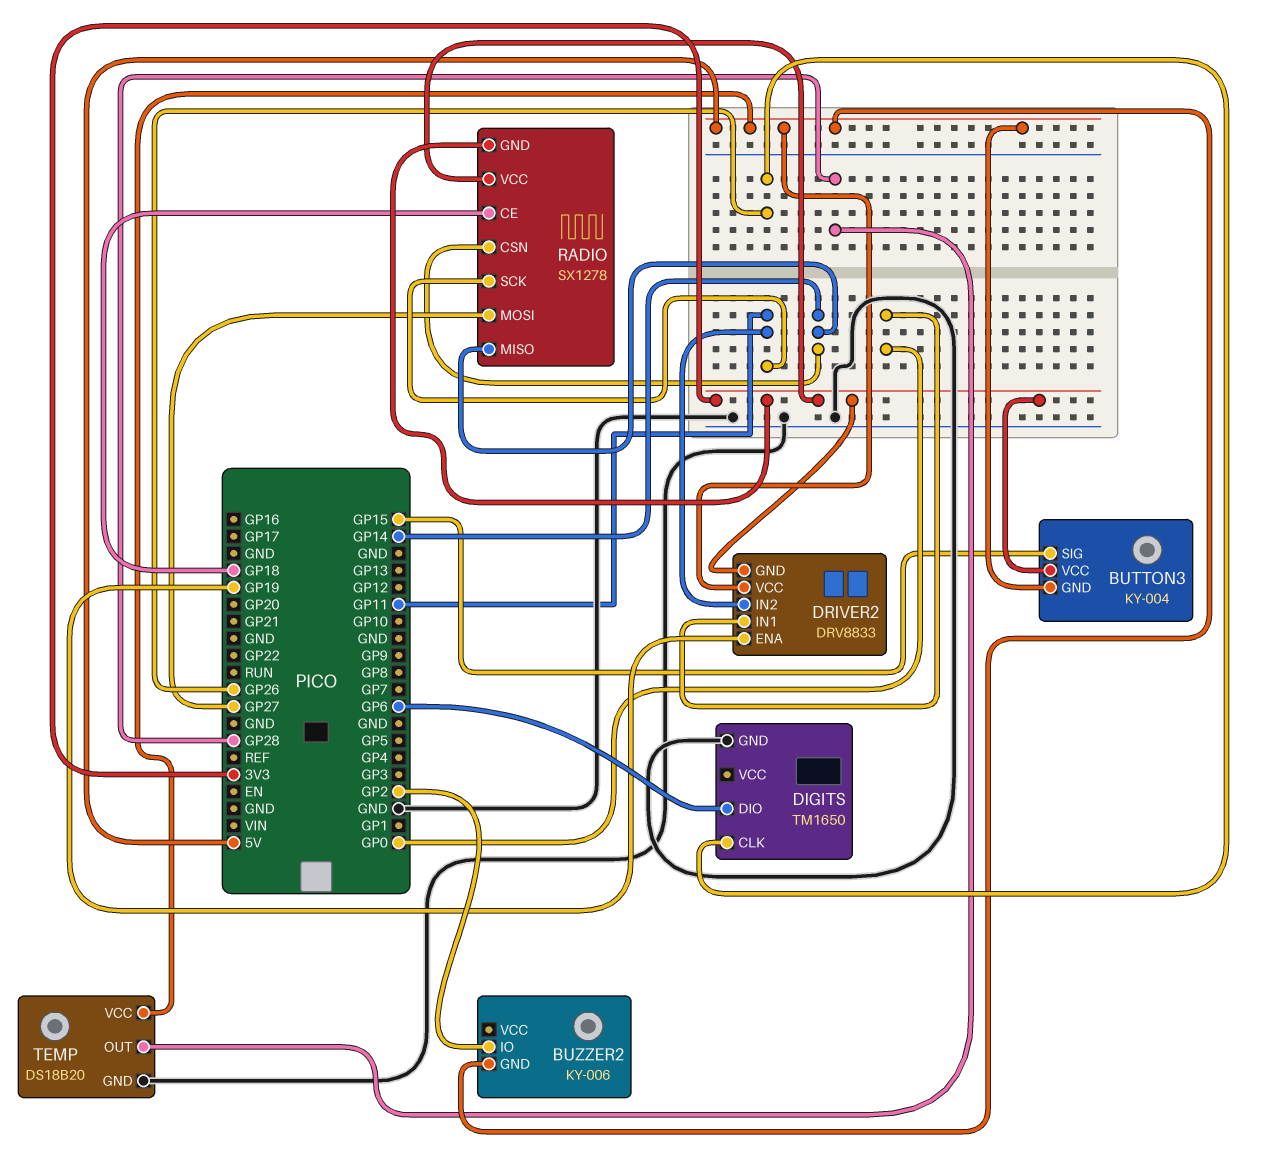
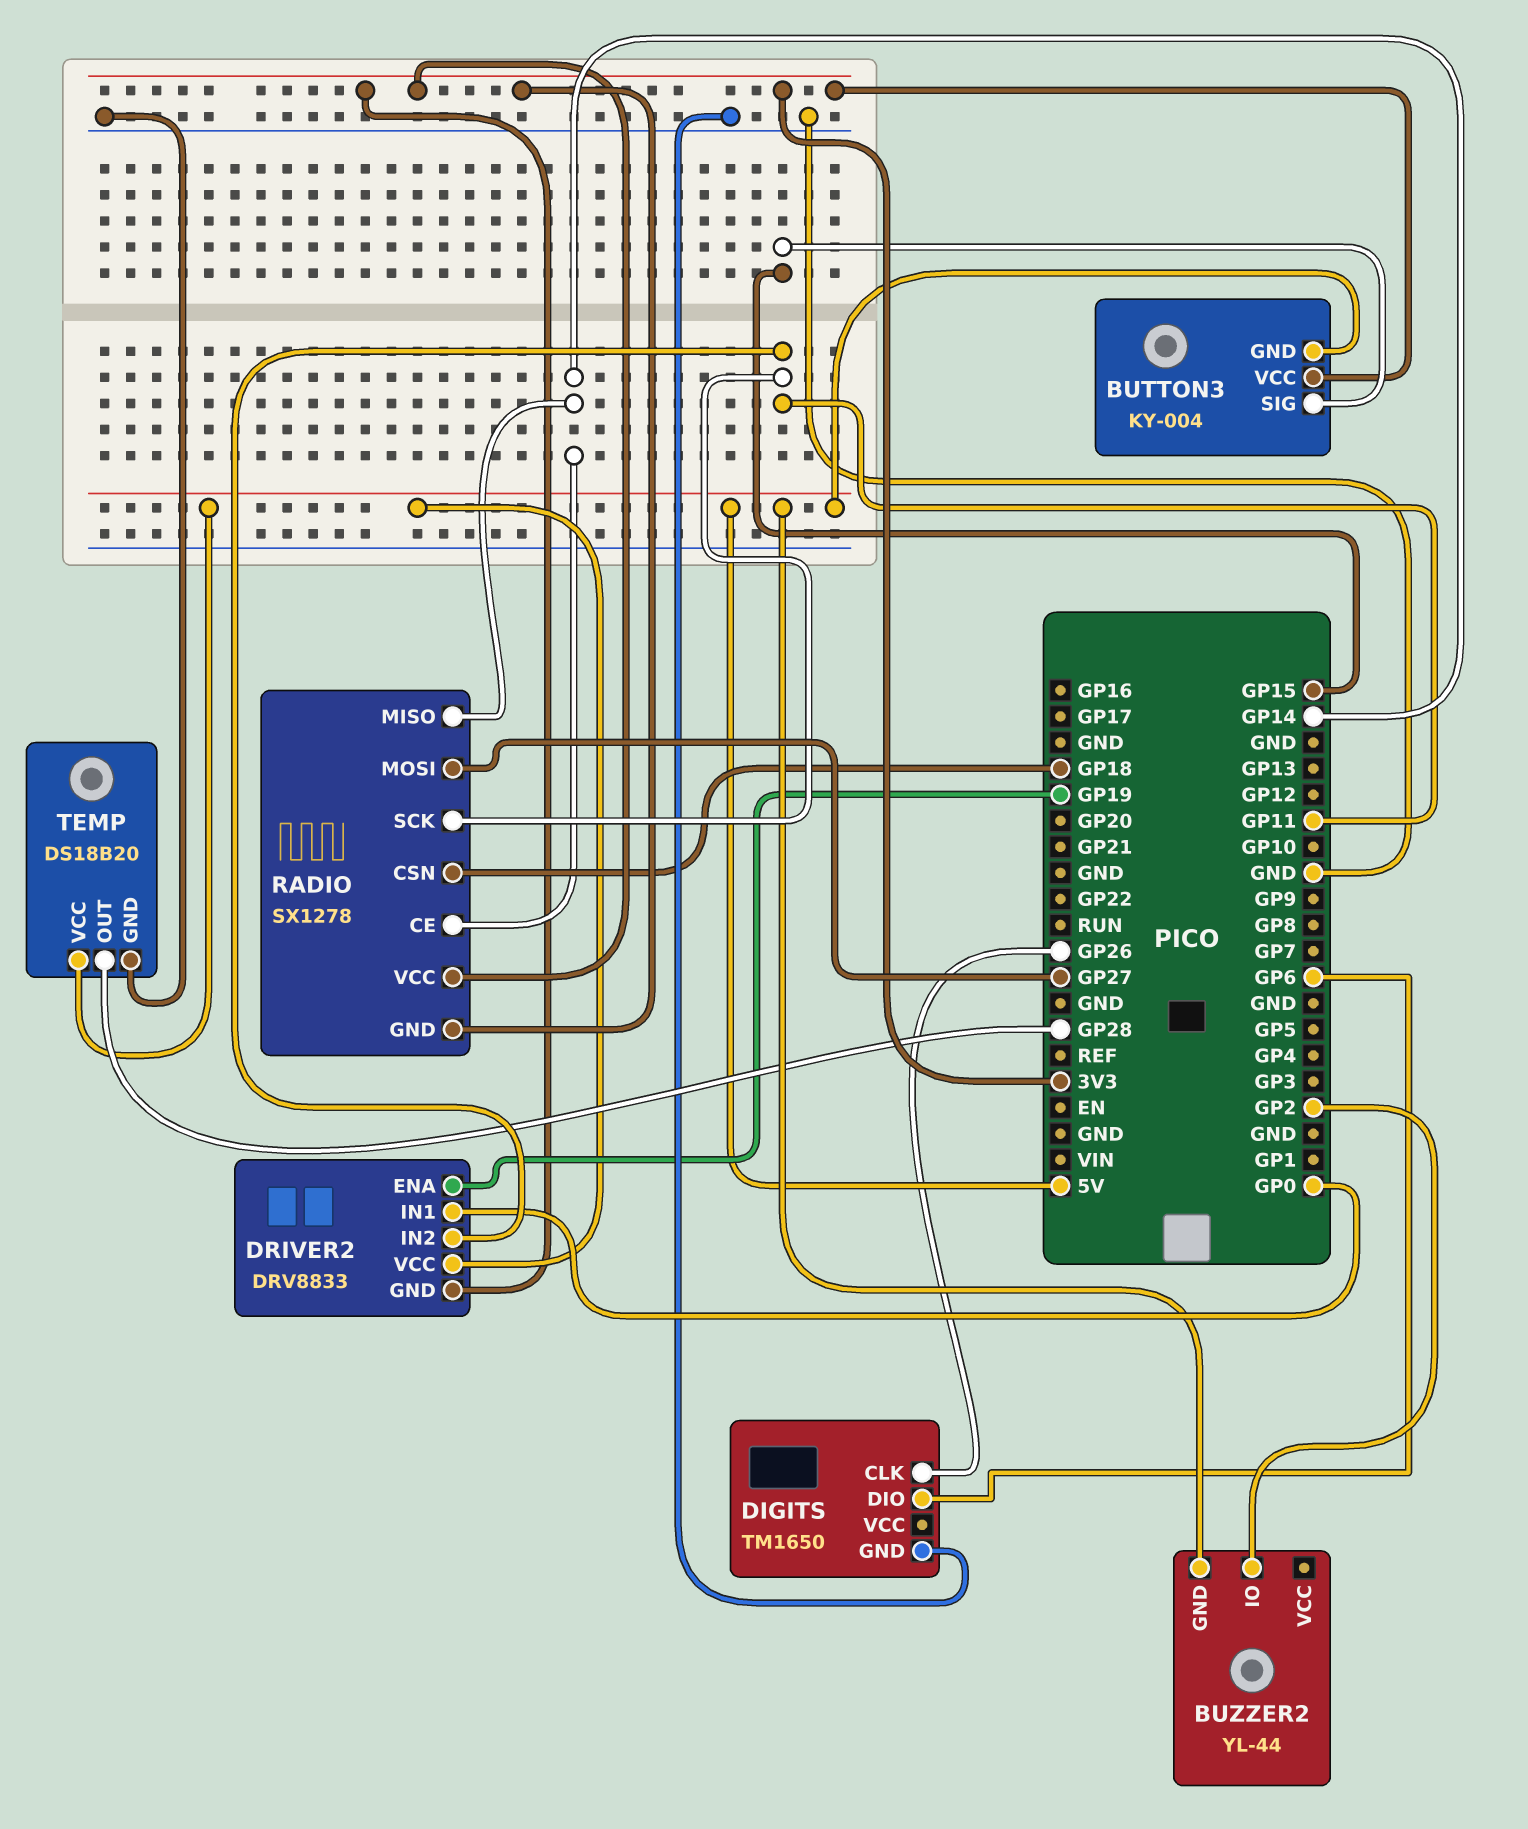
BUZZER2: KY-006 -> YL-44
RADIO pin CE: GP18 -> GP14
RADIO pin CSN: GP14 -> GP18

